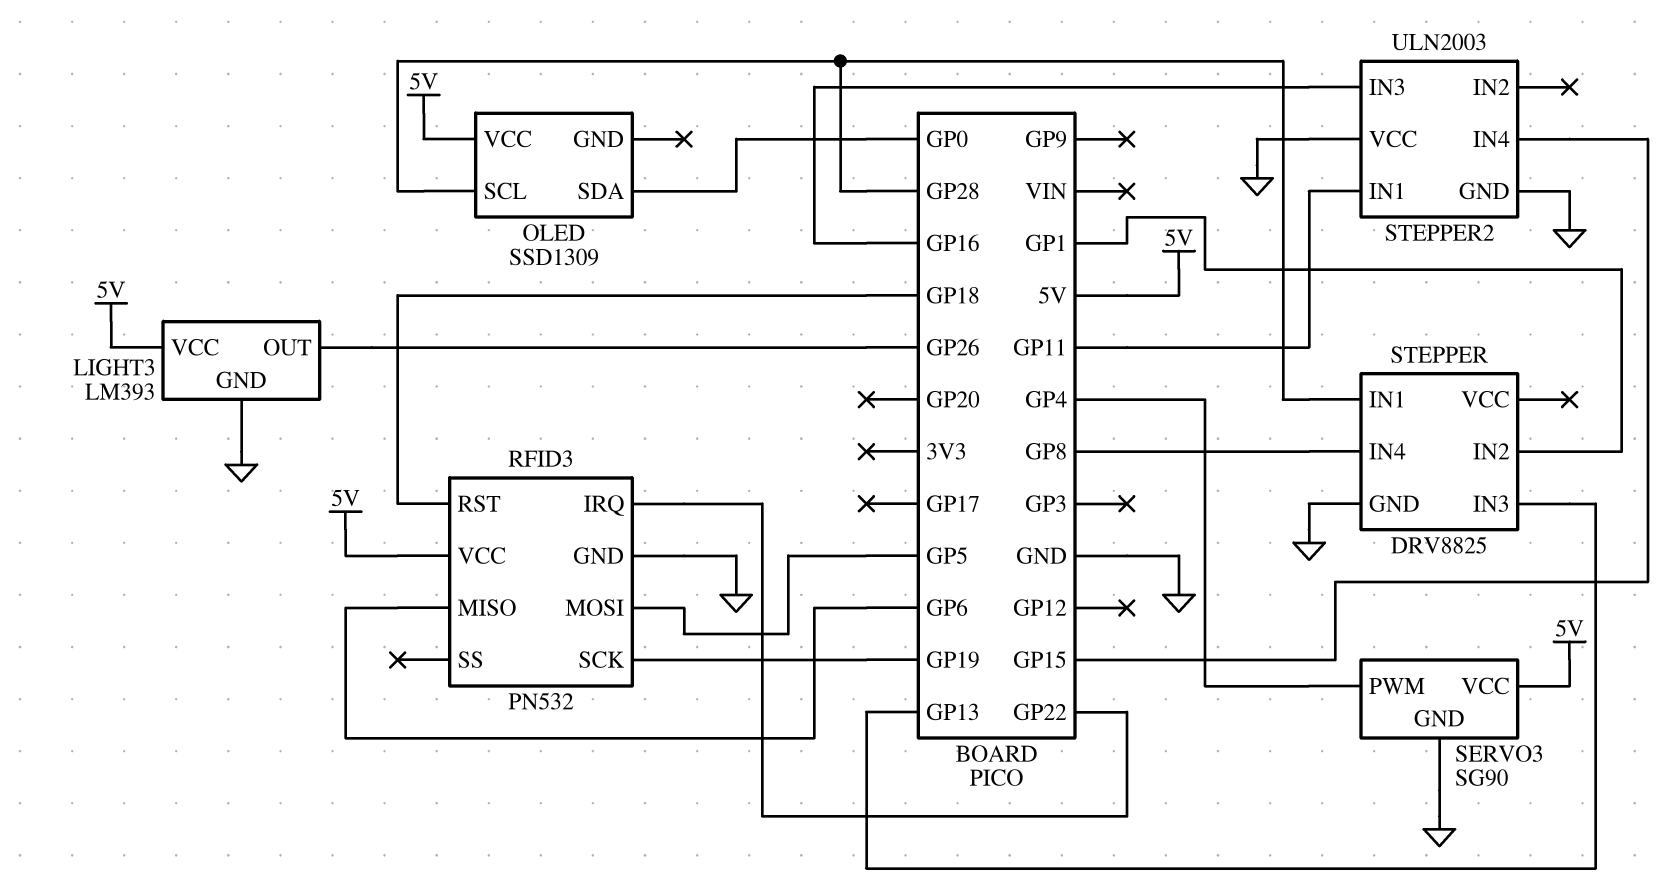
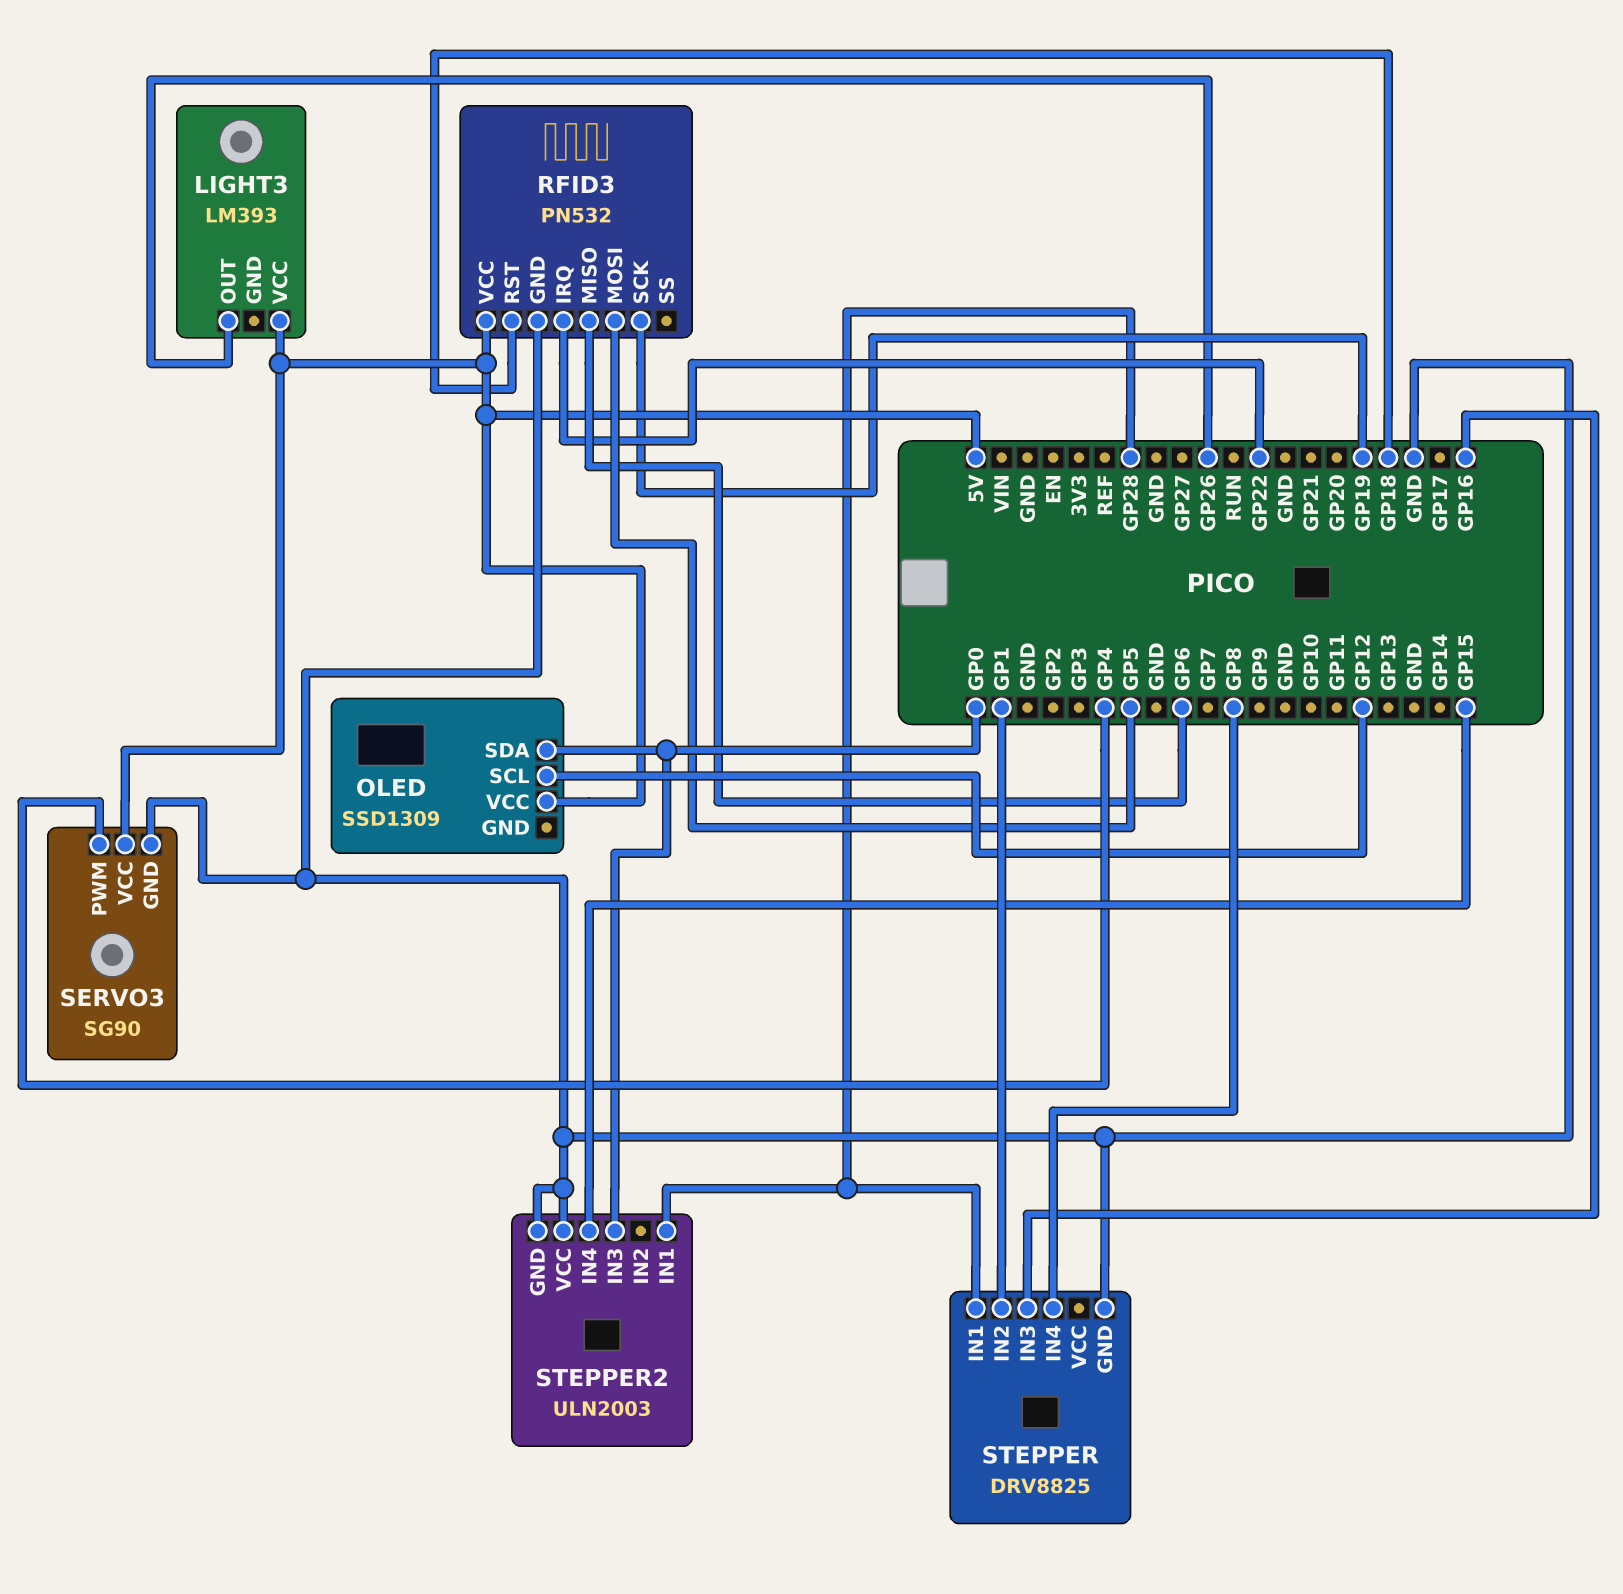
LIGHT3 pin GND: GND -> none
OLED pin SCL: GP28 -> GP12
STEPPER pin IN3: GP13 -> GP16
STEPPER2 pin IN1: GP11 -> GP28
STEPPER2 pin IN3: GP16 -> GP0

